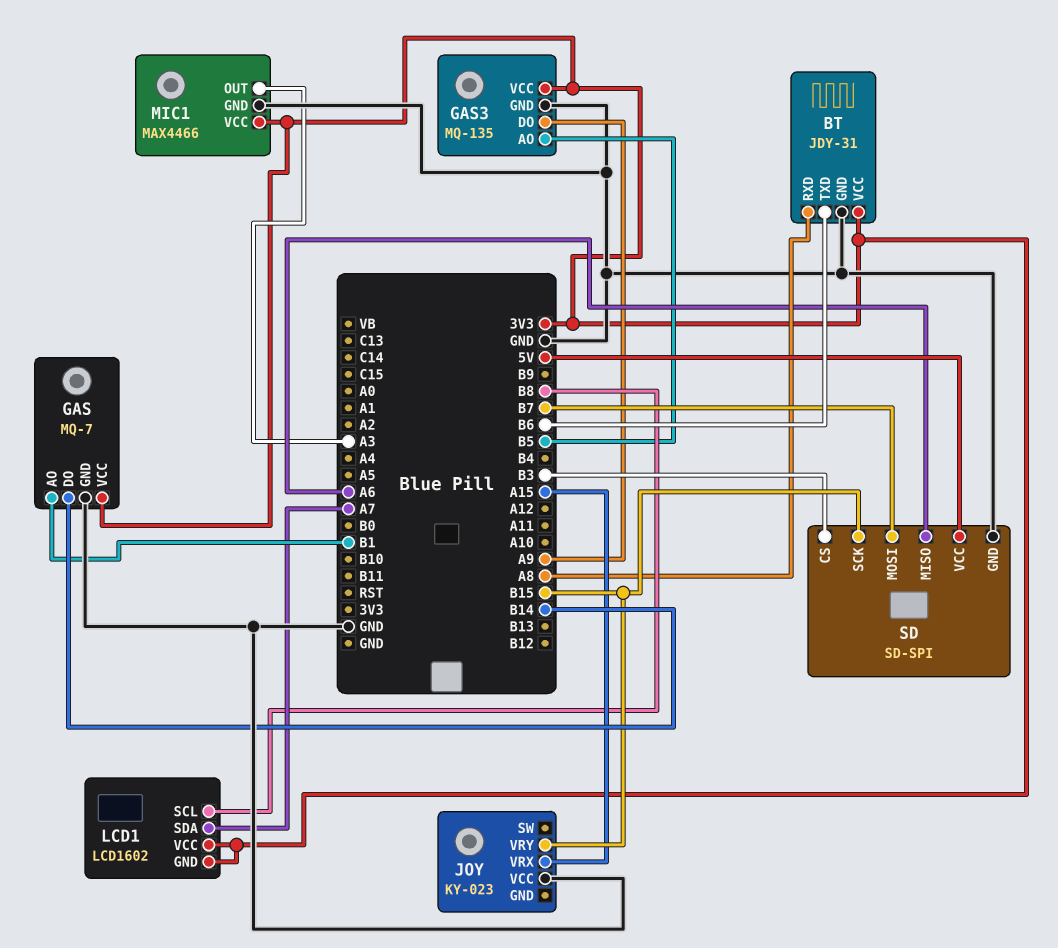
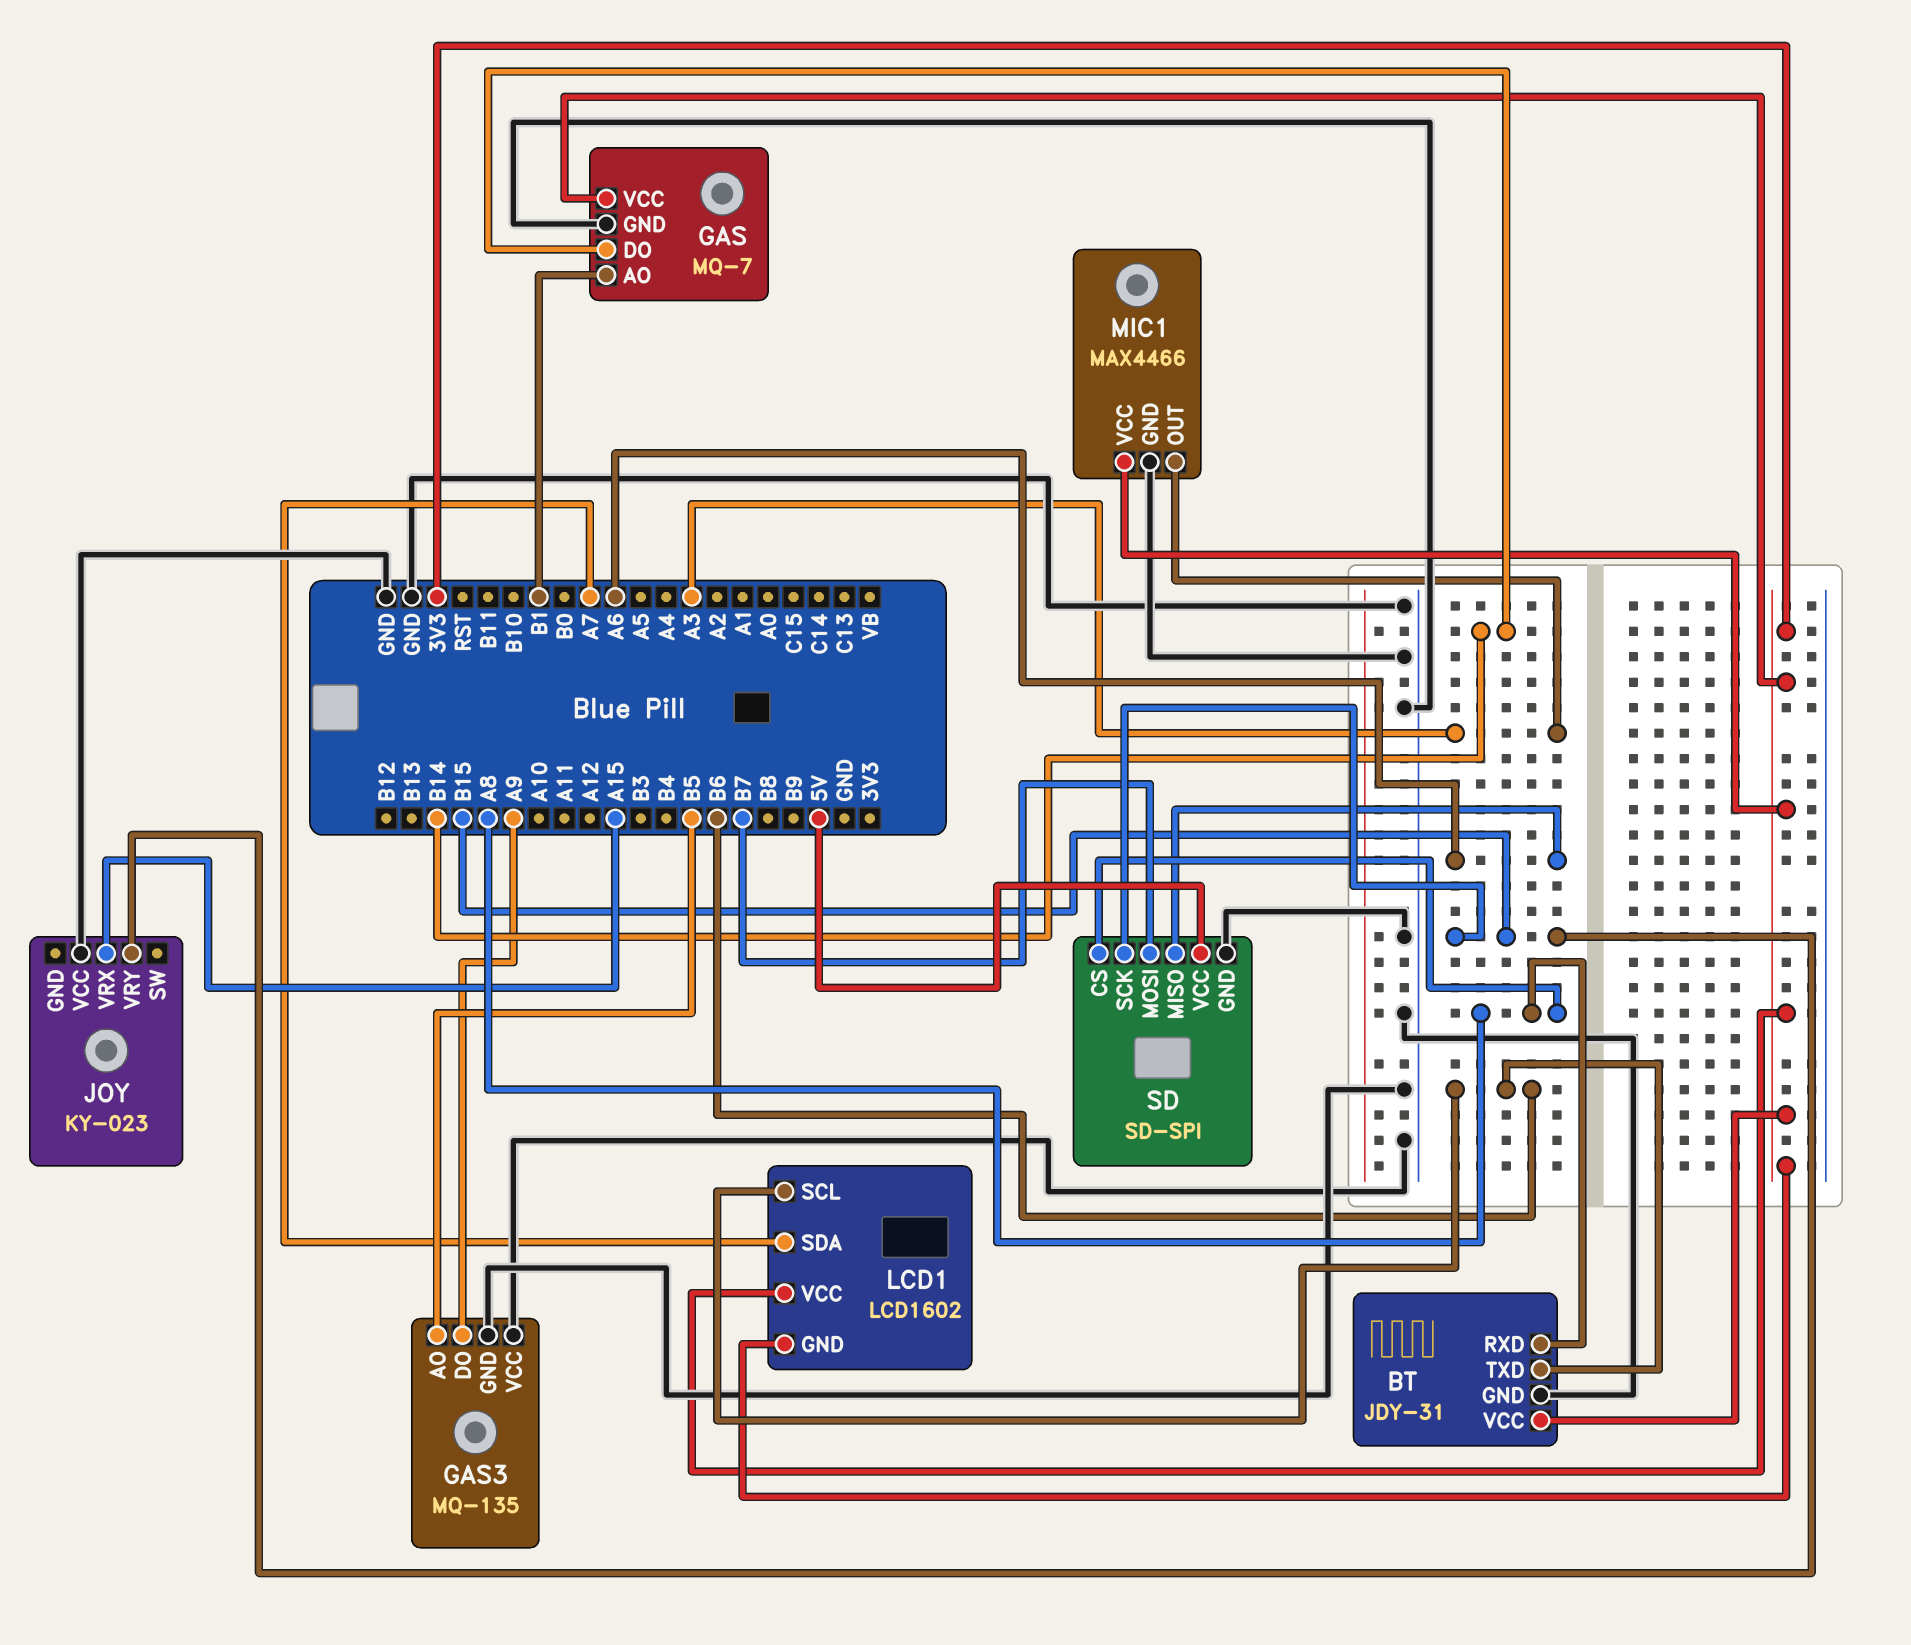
GAS3 pin VCC: 3V3 -> GND
LCD1 pin SCL: B8 -> B6
SD pin CS: B3 -> A8

